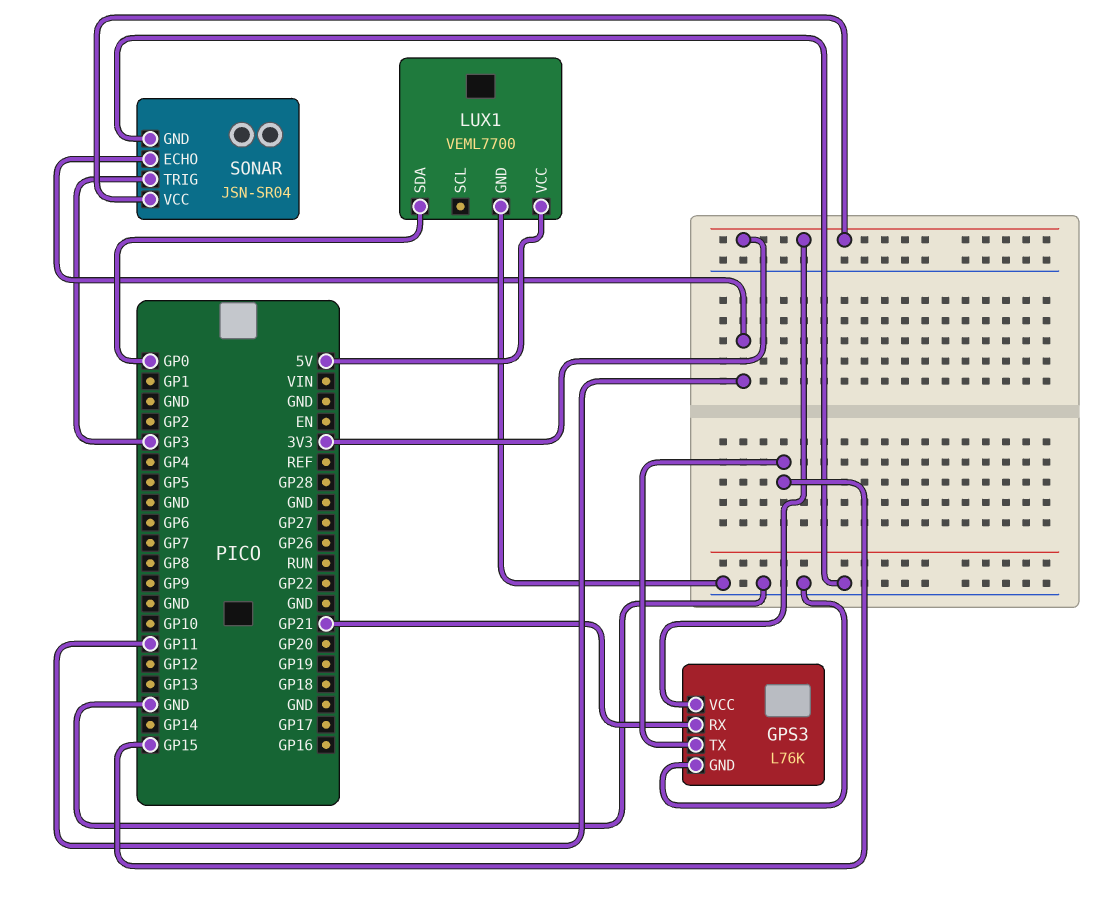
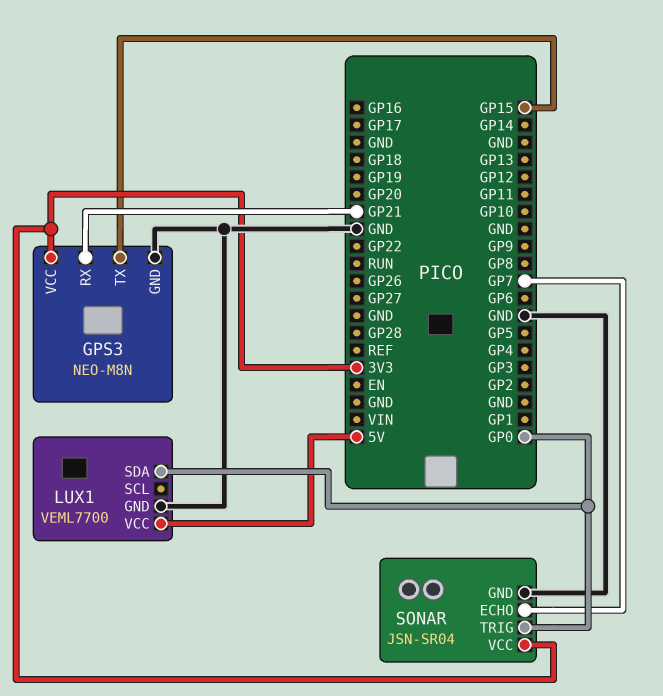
GPS3: L76K -> NEO-M8N
SONAR pin ECHO: GP11 -> GP7
SONAR pin TRIG: GP3 -> GP0

